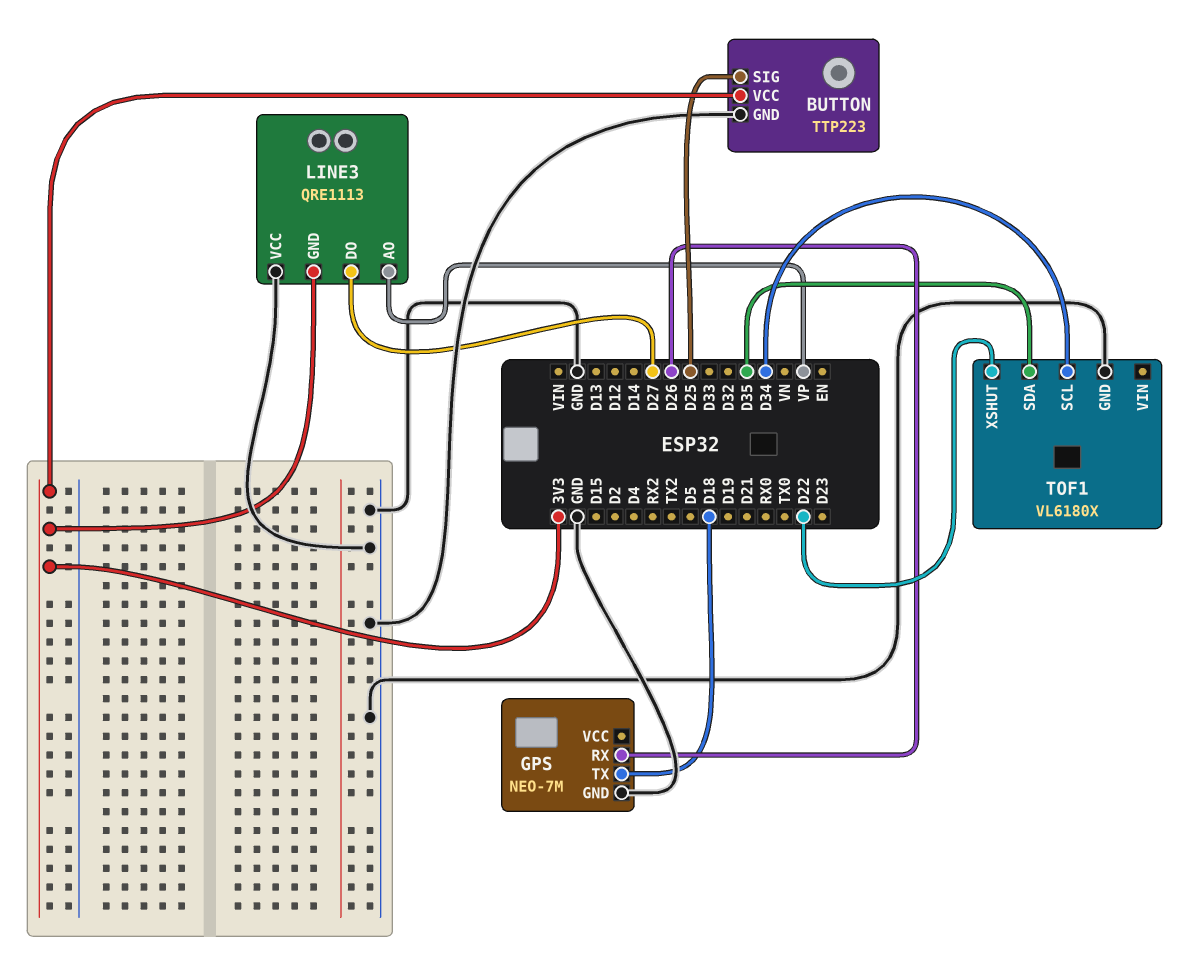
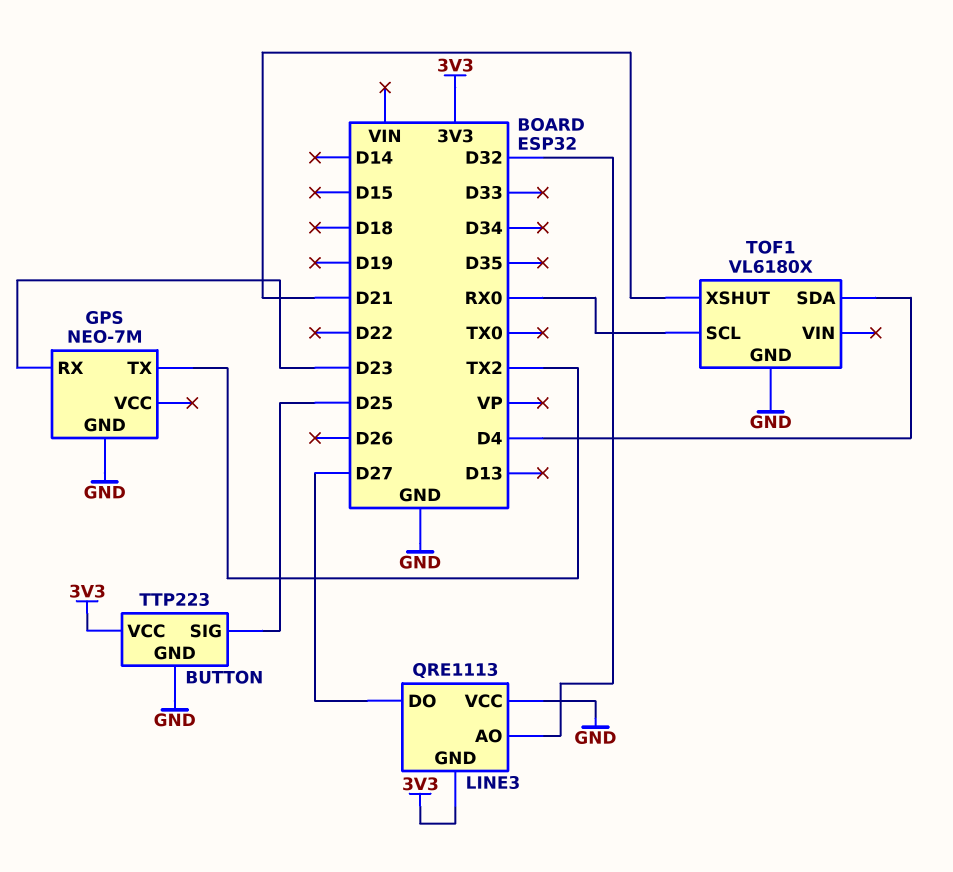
GPS pin RX: D26 -> D23
GPS pin TX: D18 -> TX2
LINE3 pin AO: VP -> D32
TOF1 pin SCL: D34 -> RX0
TOF1 pin SDA: D35 -> D4
TOF1 pin XSHUT: D22 -> D21

